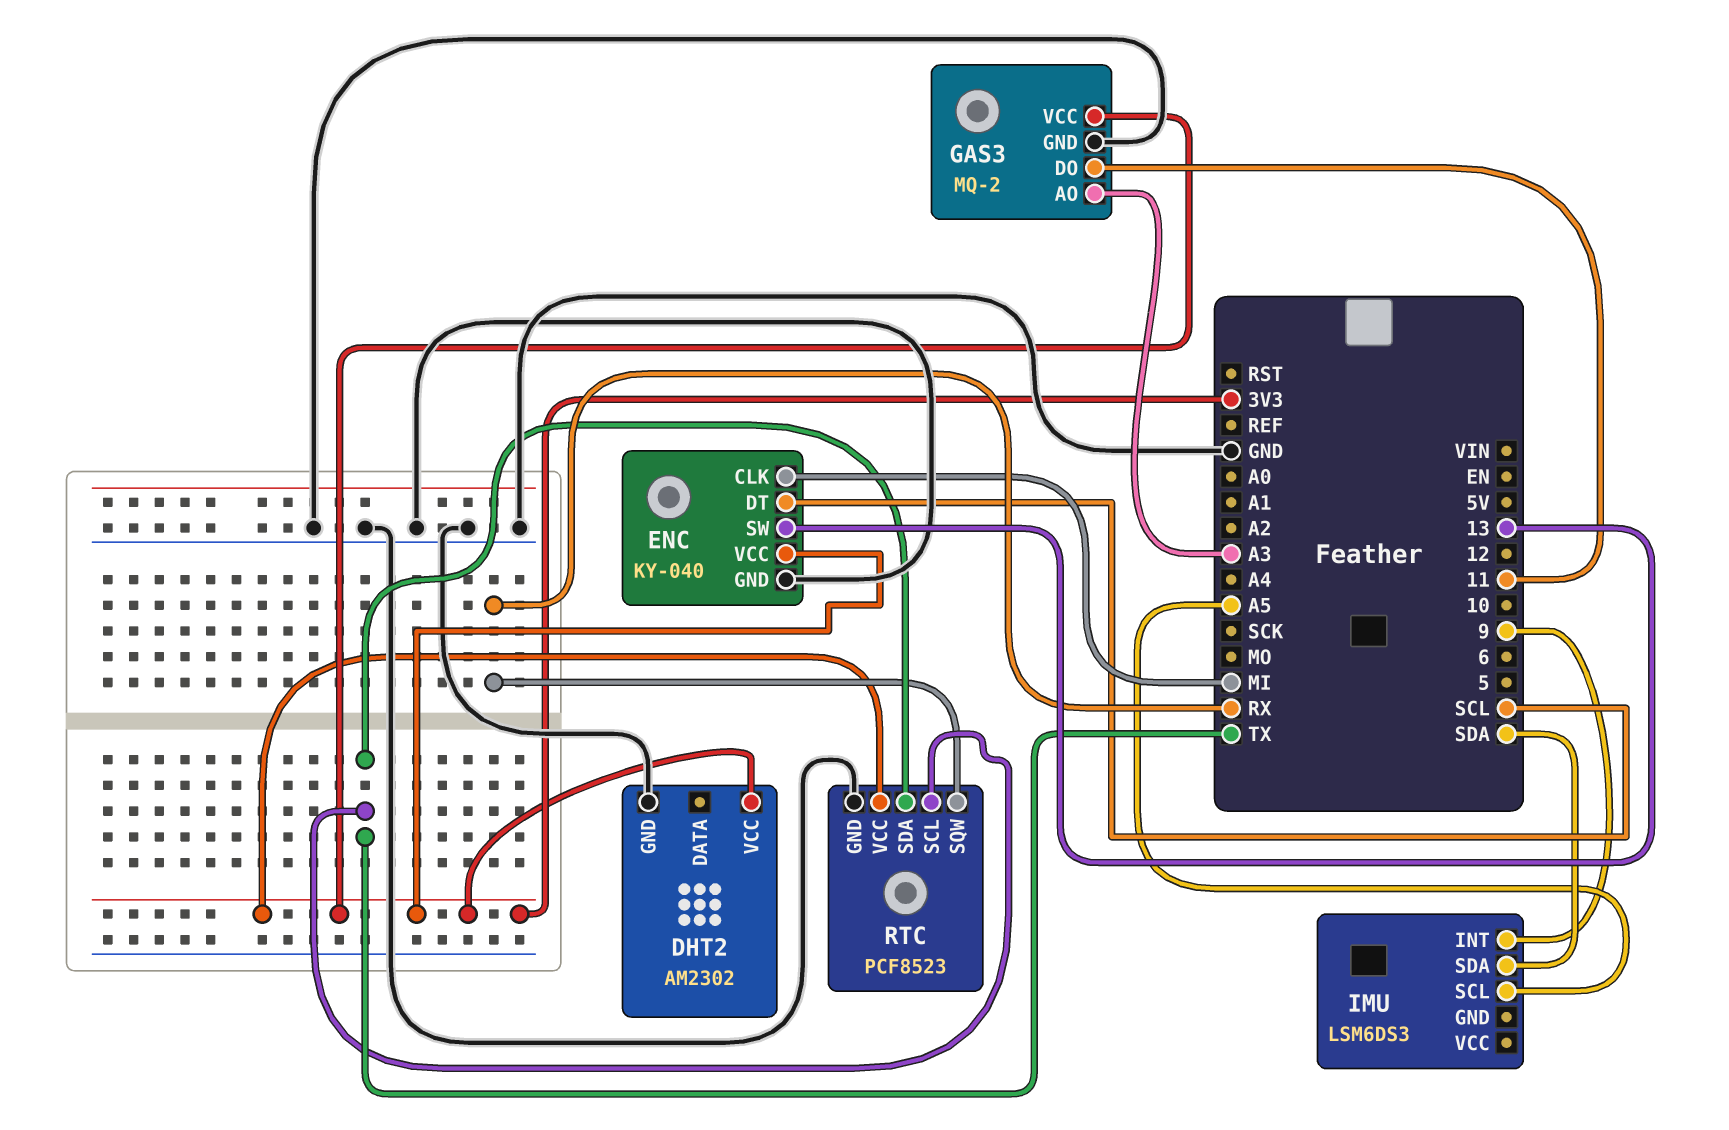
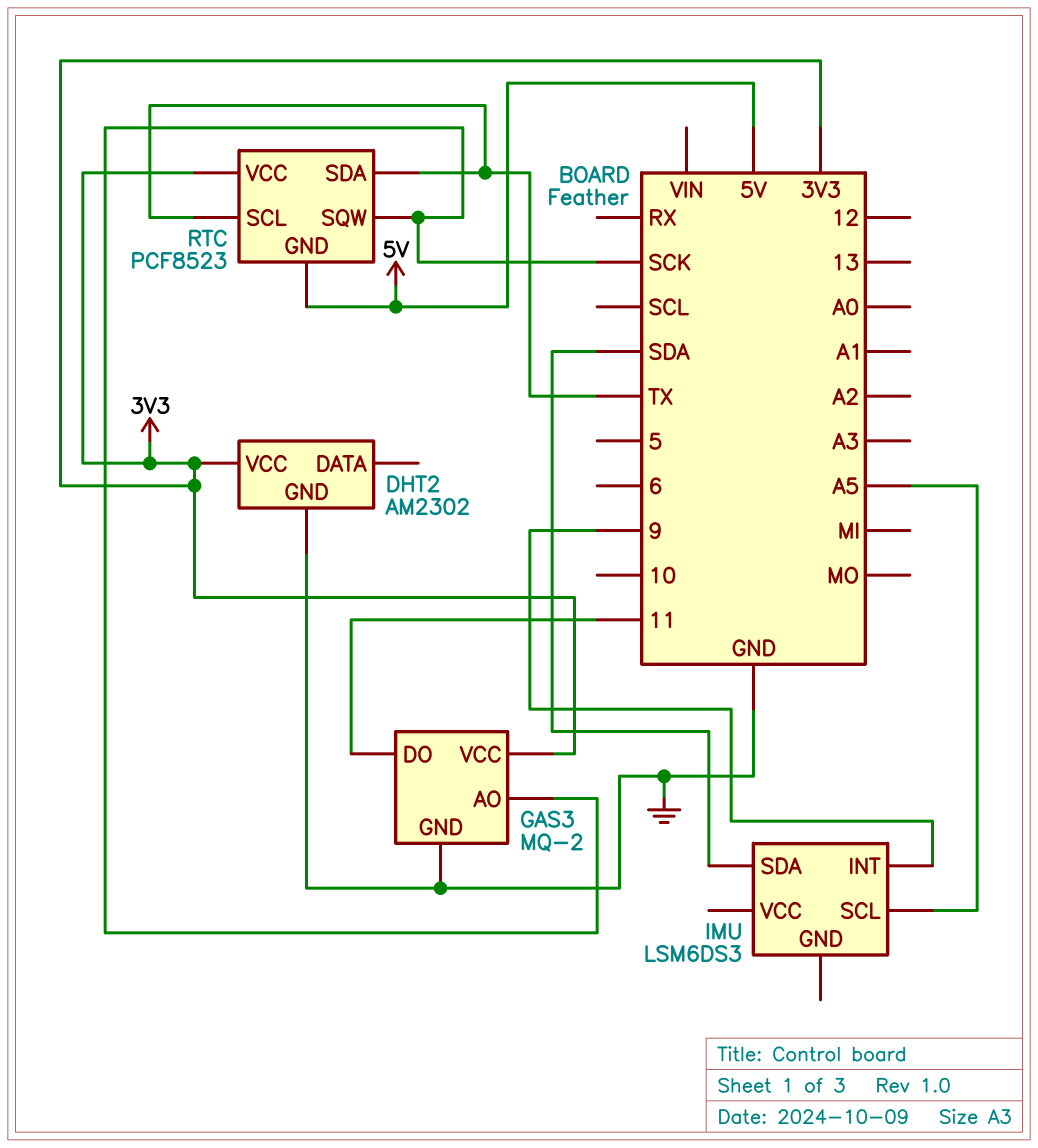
ENC: KY-040 -> none
ENC pin CLK: MI -> none
ENC pin DT: SCL -> none
ENC pin GND: GND -> none
ENC pin SW: 13 -> none
ENC pin VCC: 3V3 -> none
GAS3 pin AO: A3 -> SCK
RTC pin GND: GND -> 5V
RTC pin SQW: RX -> SCK

